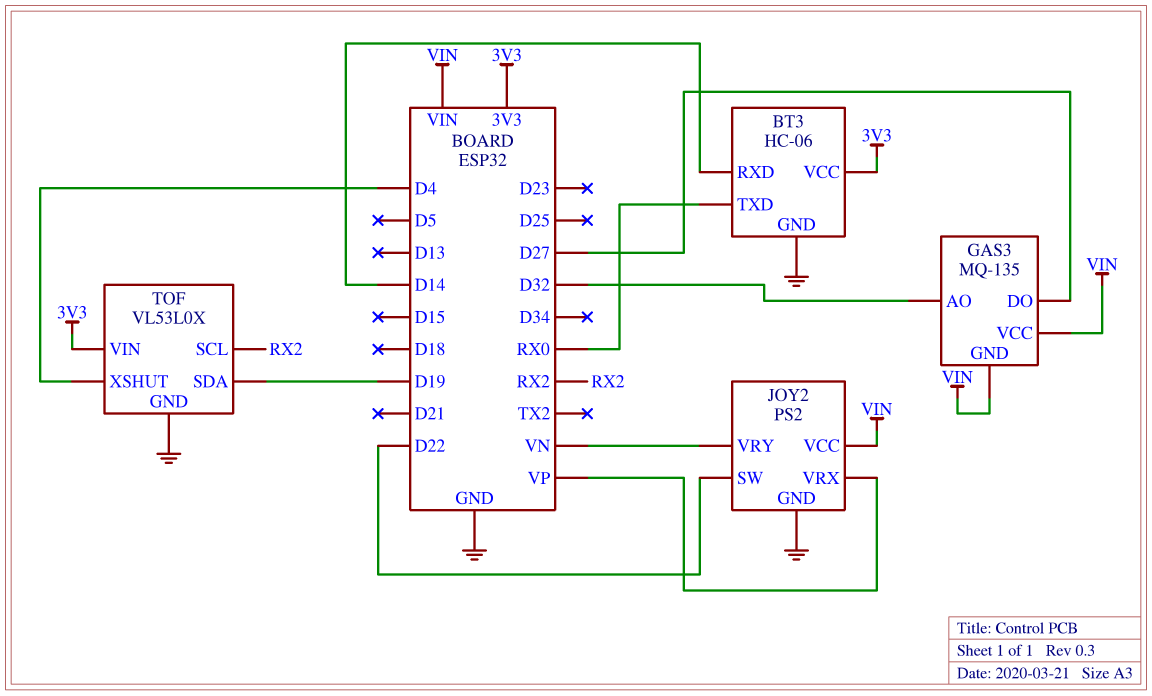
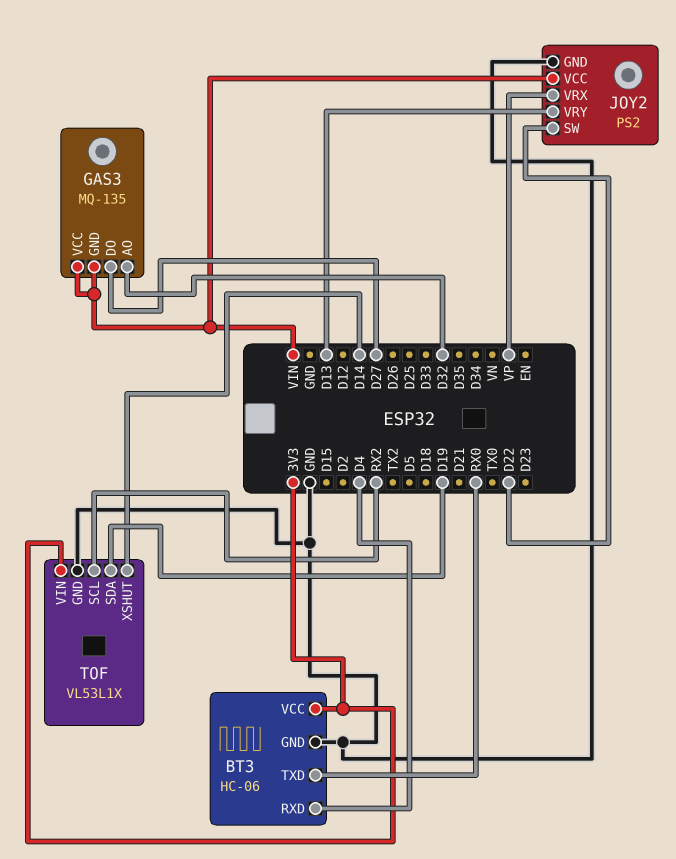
BT3 pin RXD: D14 -> D4
JOY2 pin VRY: VN -> D13
TOF: VL53L0X -> VL53L1X
TOF pin XSHUT: D4 -> D14

